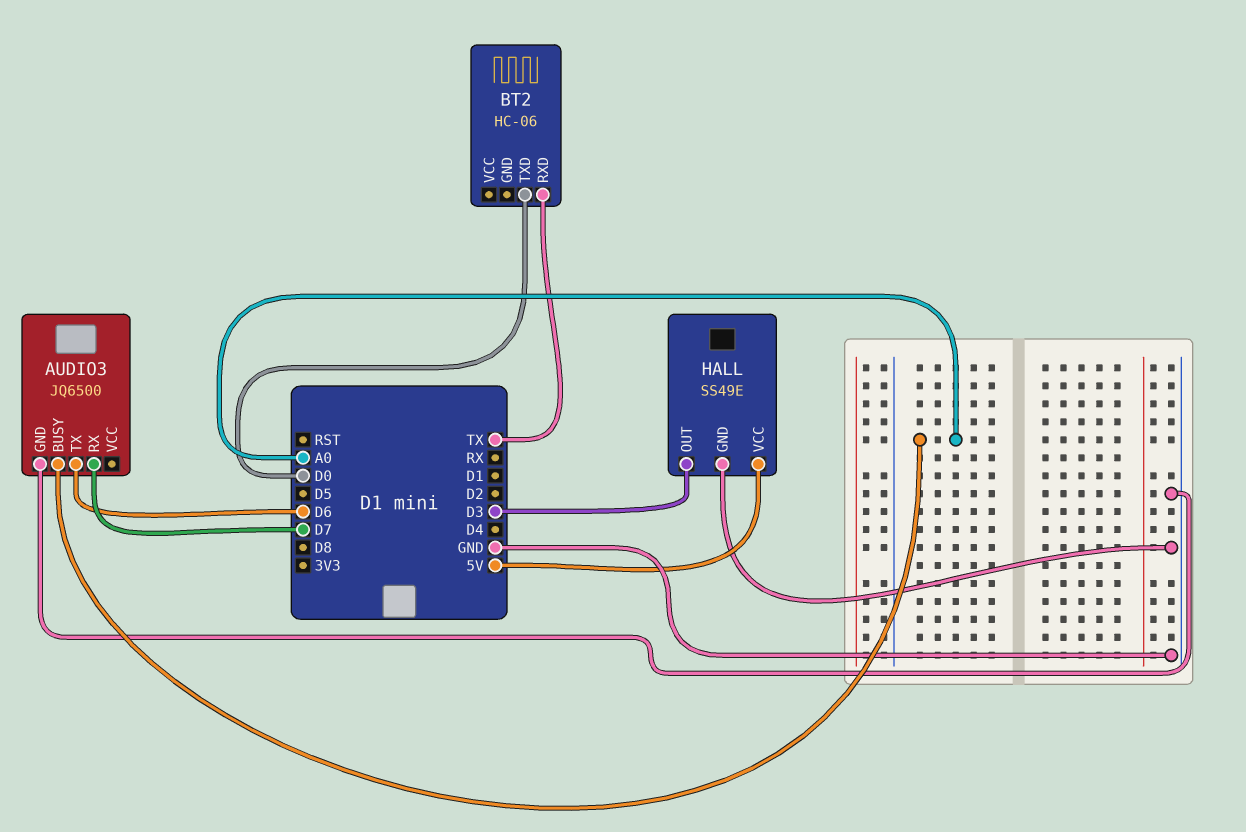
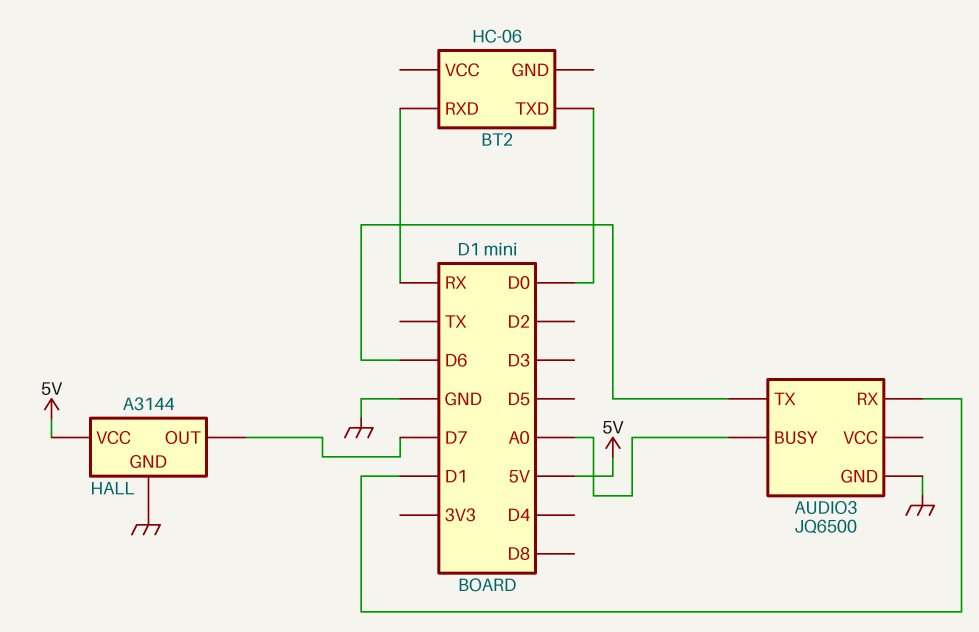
AUDIO3 pin RX: D7 -> D1
BT2 pin RXD: TX -> RX
HALL: SS49E -> A3144
HALL pin OUT: D3 -> D7

